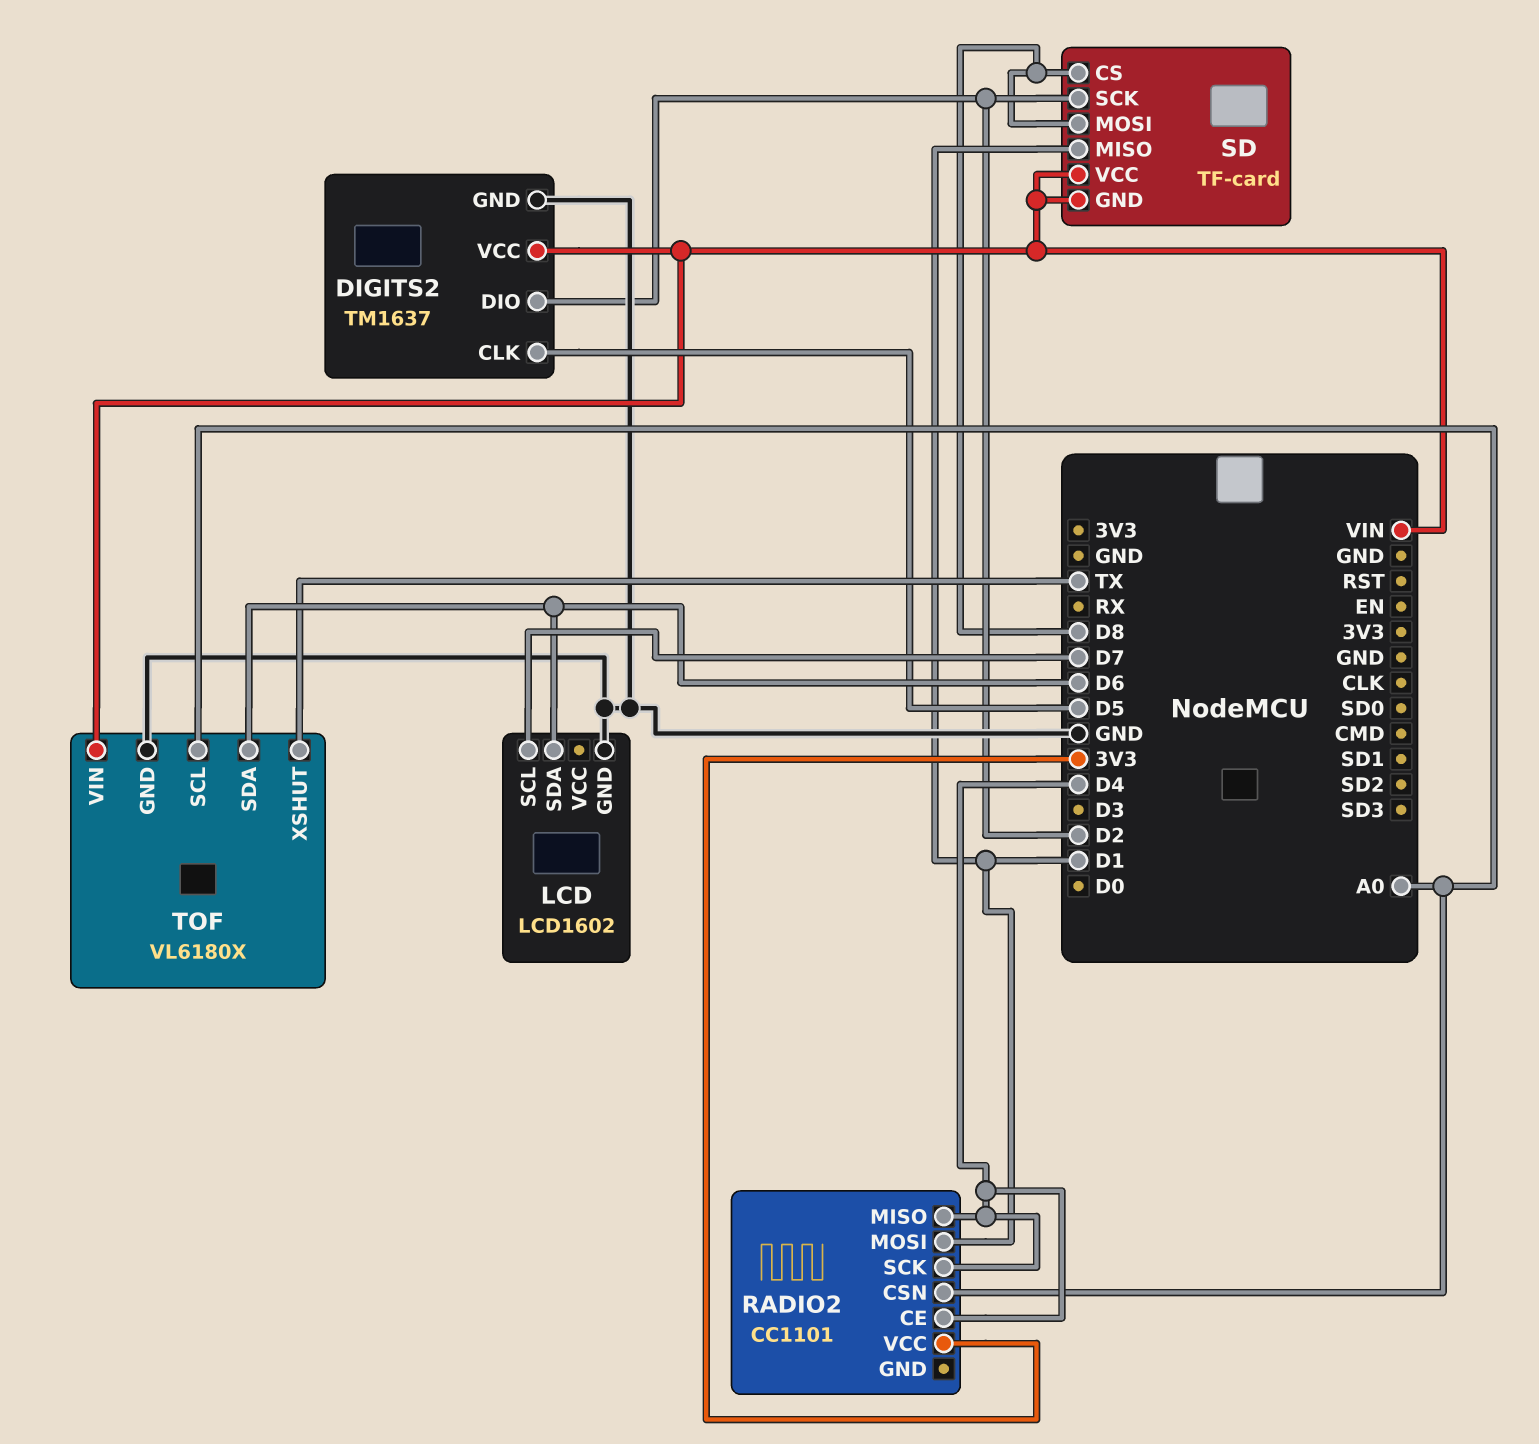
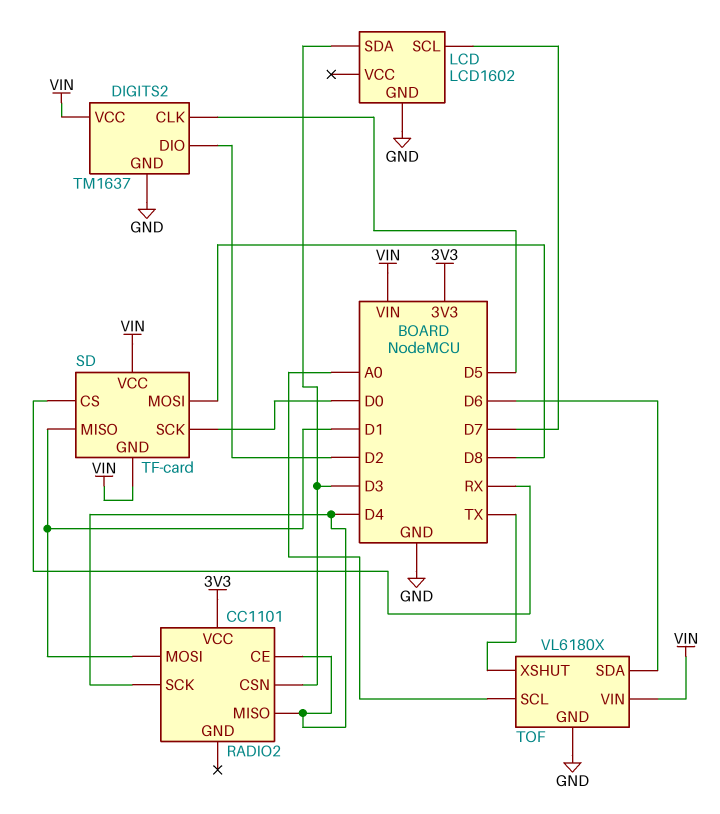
LCD pin SDA: D6 -> D3
RADIO2 pin CSN: A0 -> D3
SD pin CS: D8 -> RX
SD pin SCK: D2 -> D0

